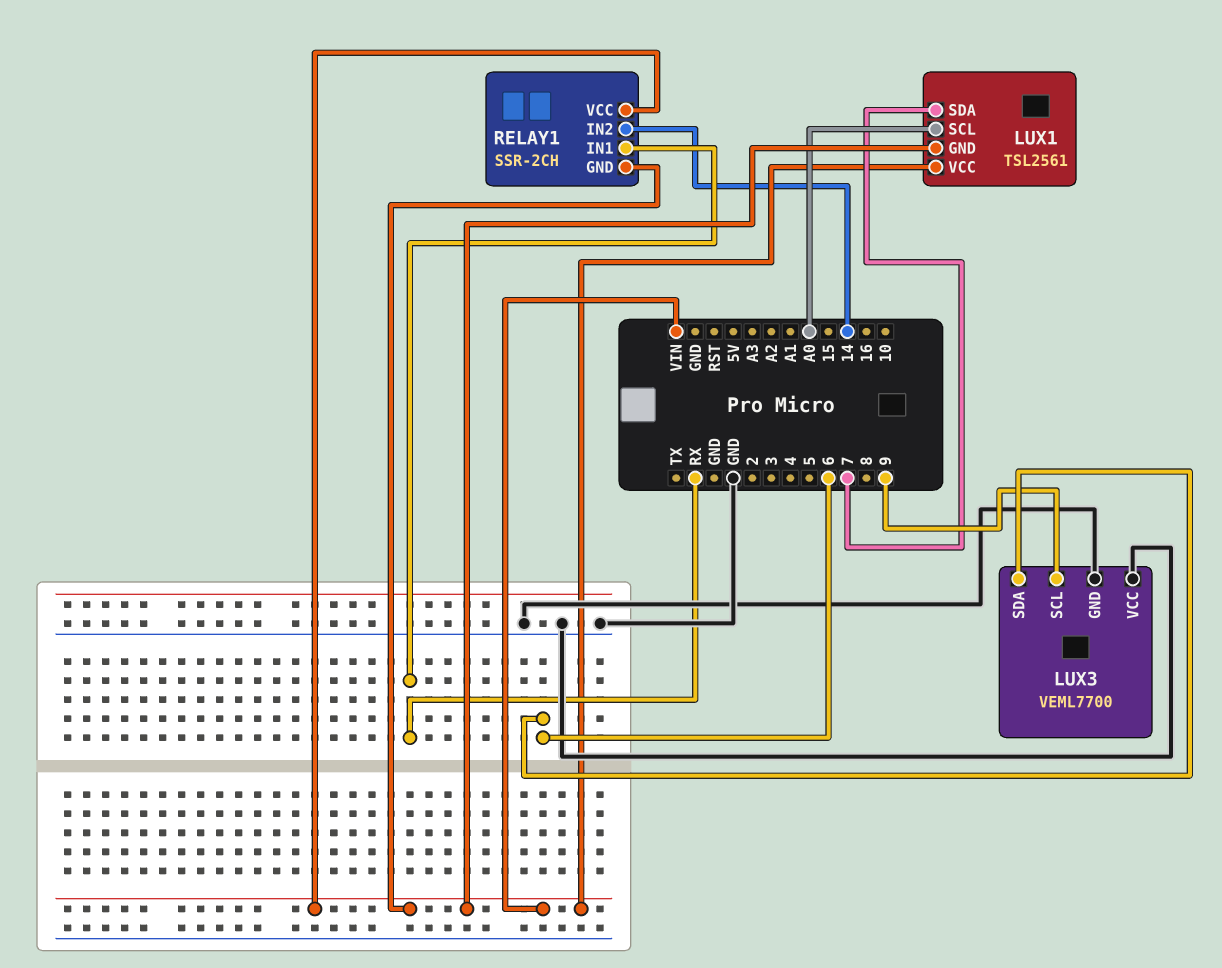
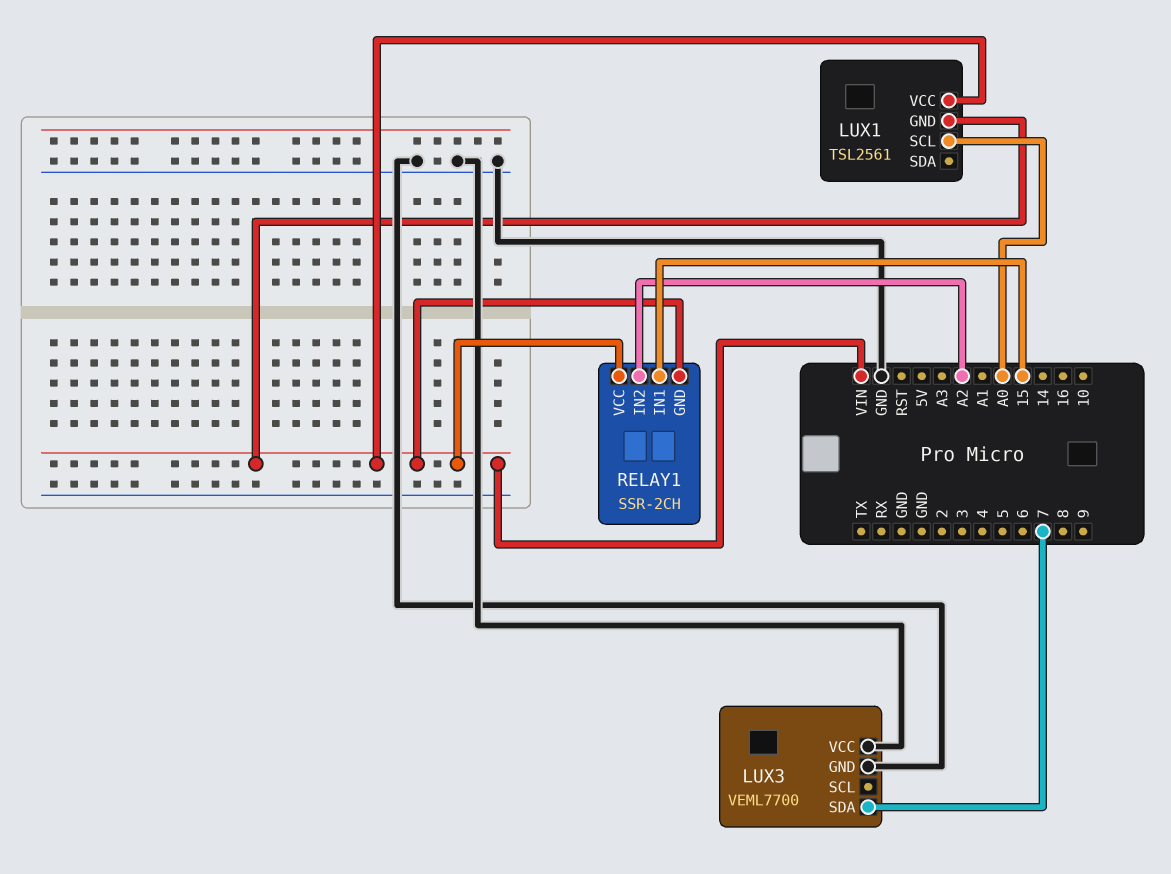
LUX1 pin SDA: 7 -> none
LUX3 pin SCL: 9 -> none
LUX3 pin SDA: 6 -> 7
RELAY1 pin IN1: RX -> 15
RELAY1 pin IN2: 14 -> A2

